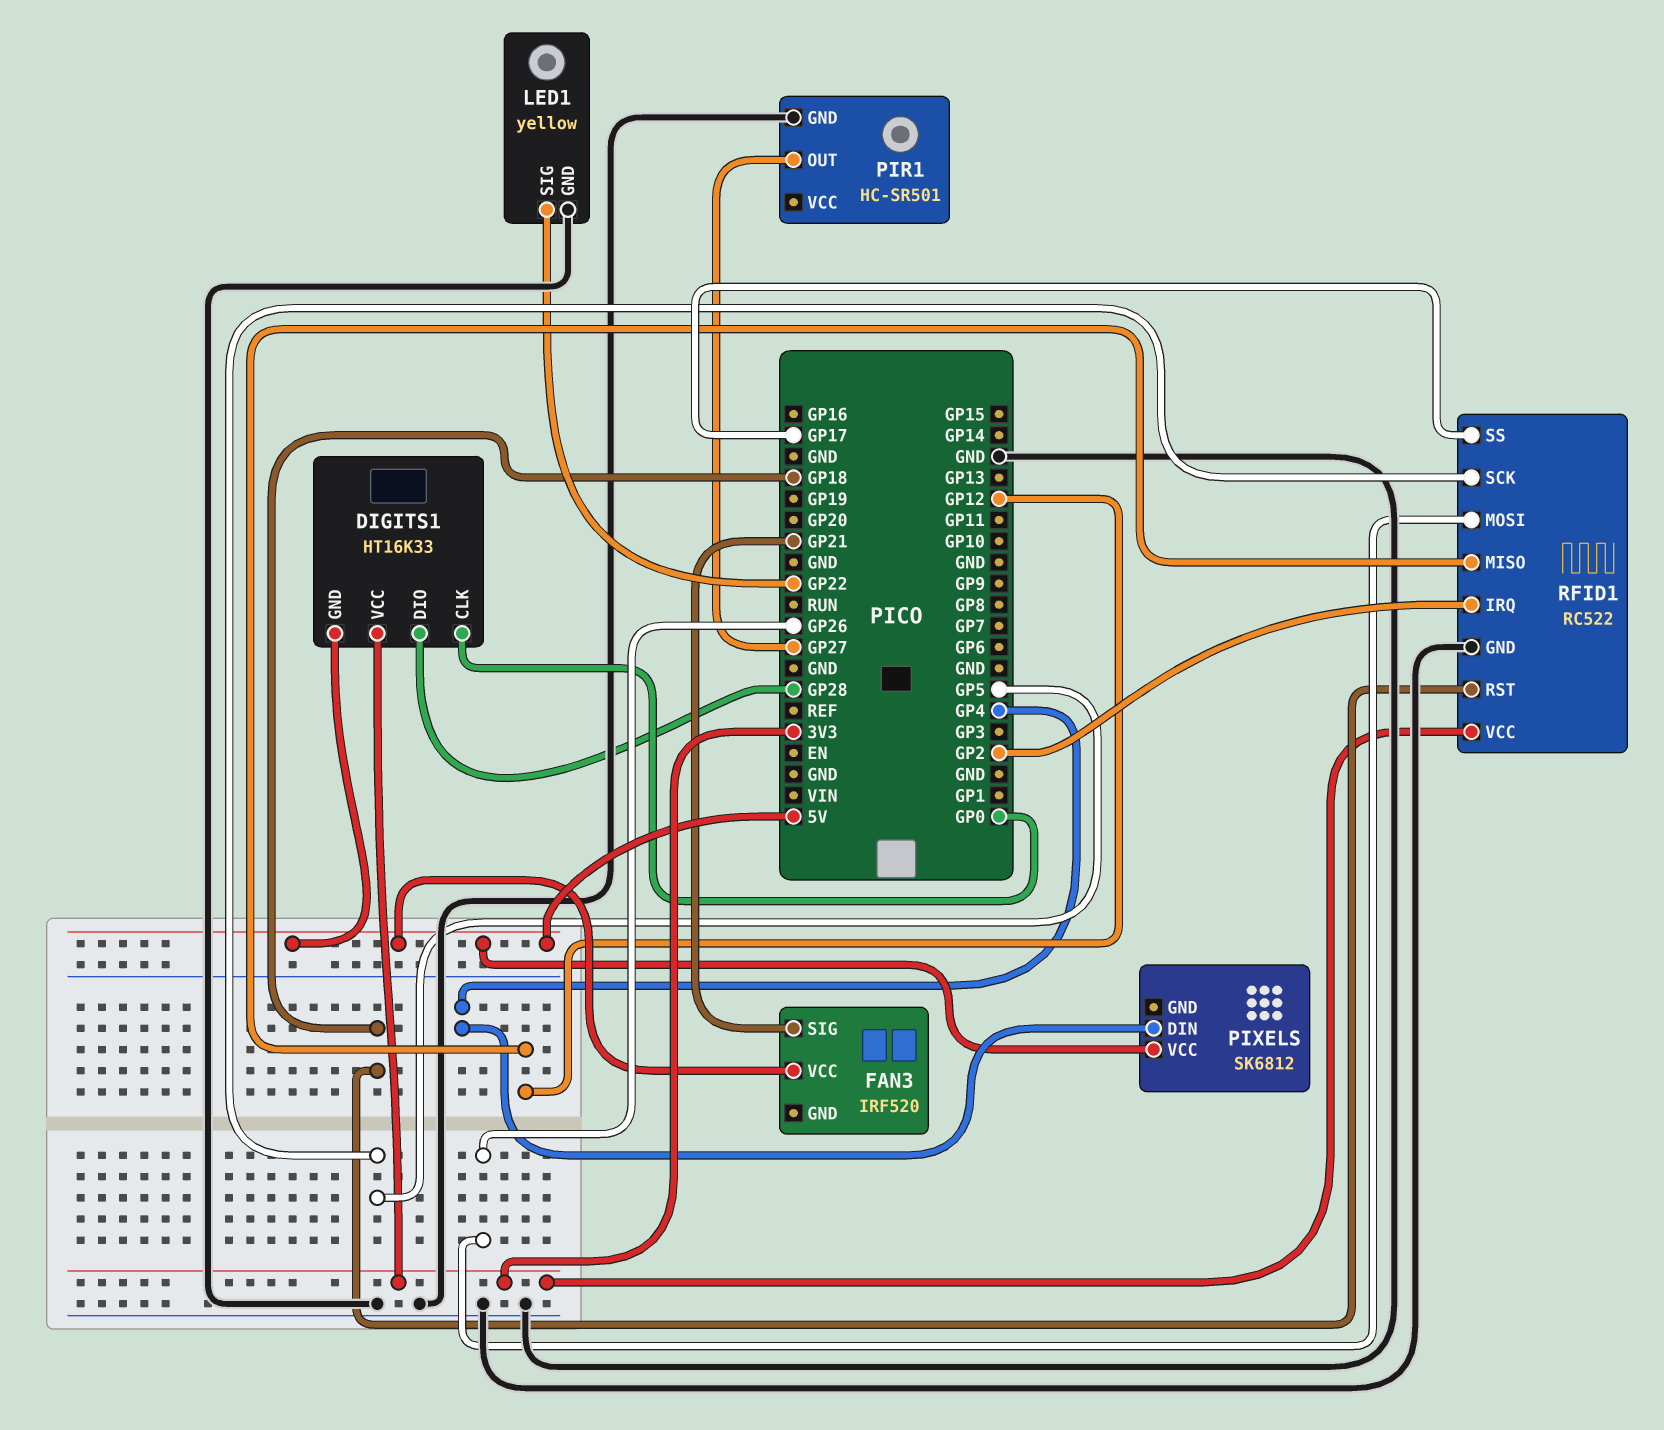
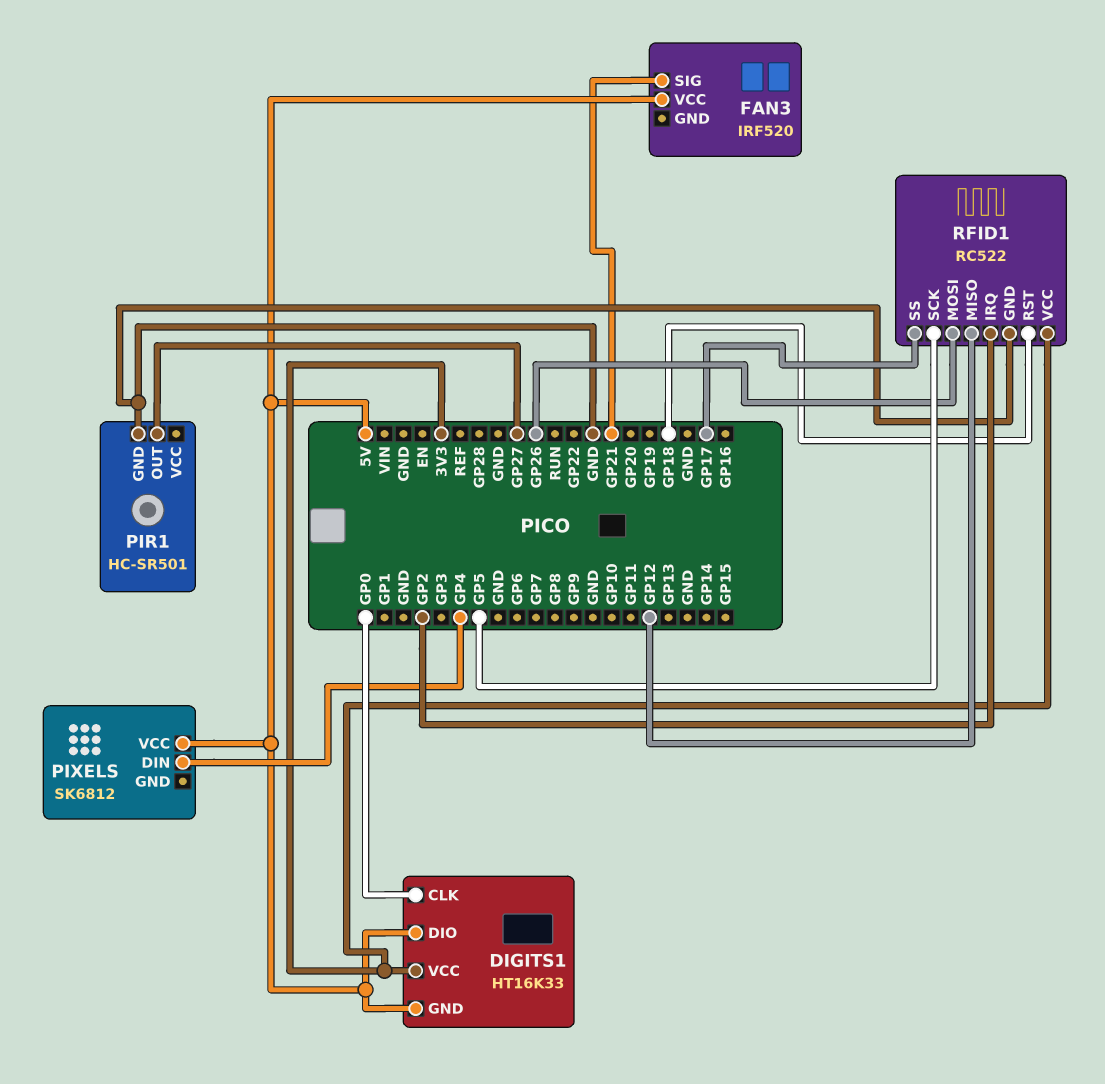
DIGITS1 pin DIO: GP28 -> 5V
LED1: yellow -> none
LED1 pin GND: GND -> none
LED1 pin SIG: GP22 -> none

